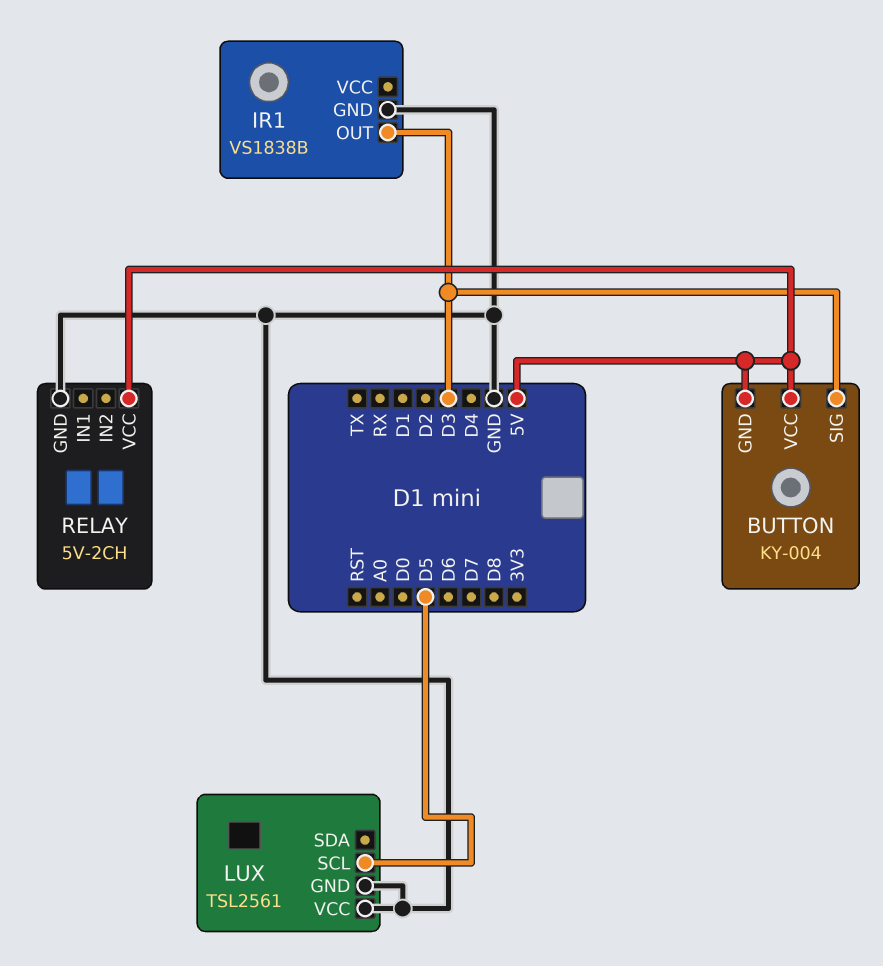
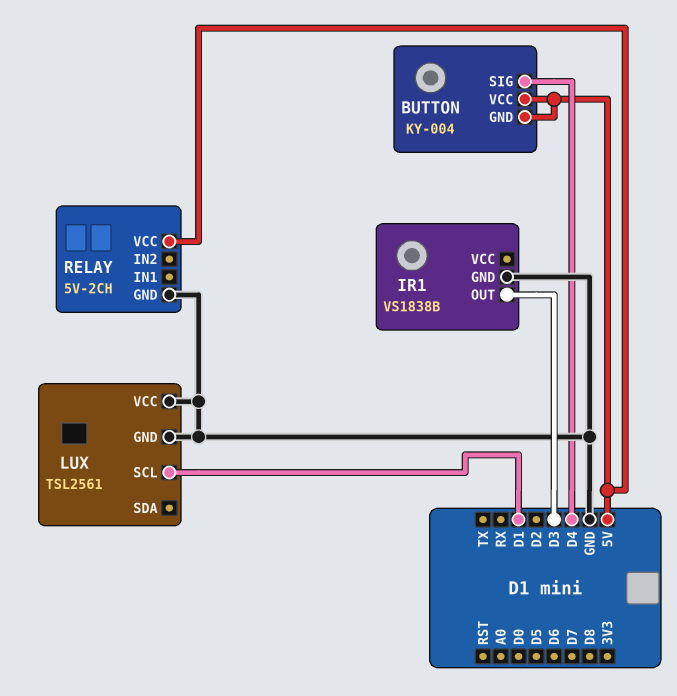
BUTTON pin SIG: D3 -> D4
LUX pin SCL: D5 -> D1

